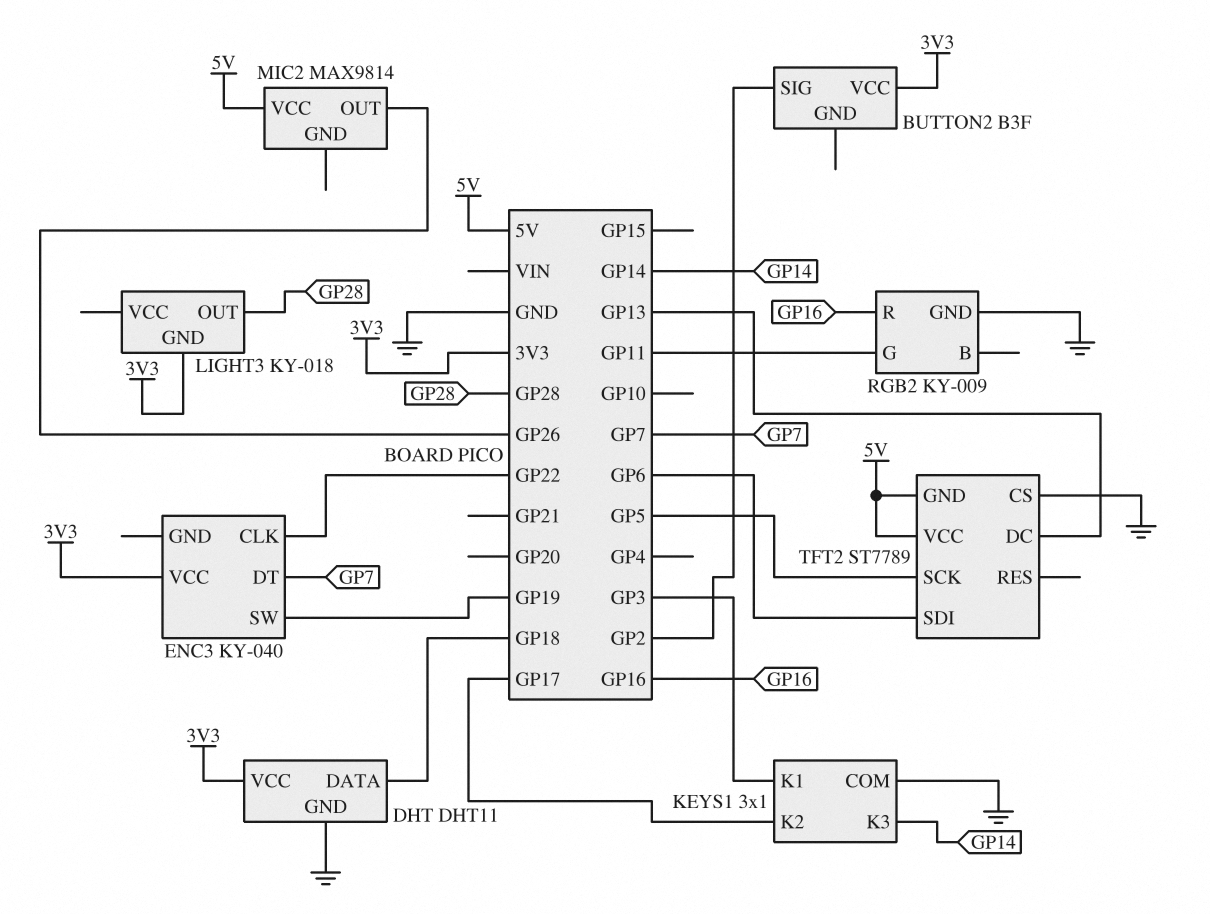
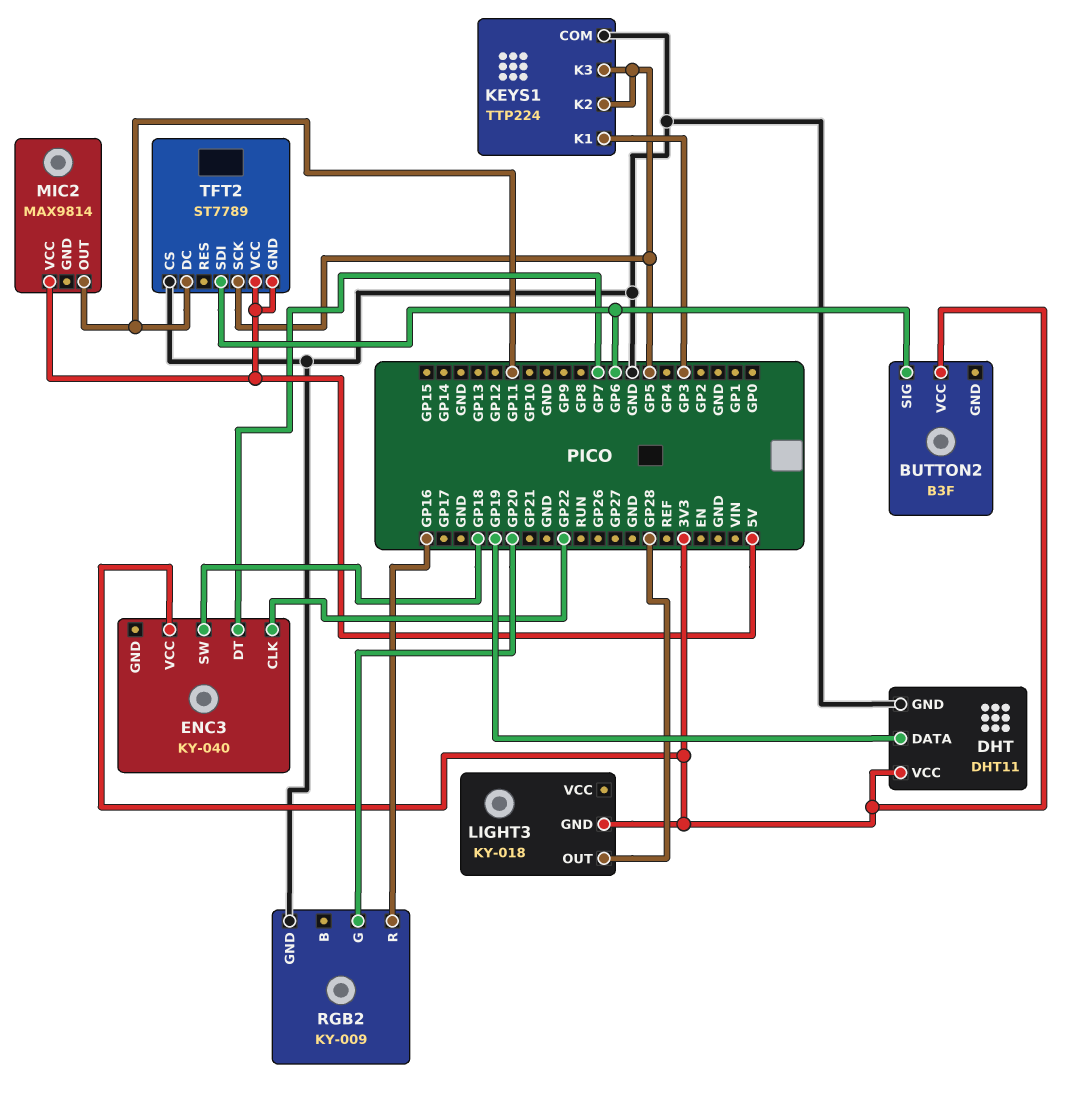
BUTTON2 pin SIG: GP2 -> GP6
DHT pin DATA: GP18 -> GP19
ENC3 pin SW: GP19 -> GP18
KEYS1: 3x1 -> TTP224
KEYS1 pin K2: GP17 -> GP5
KEYS1 pin K3: GP14 -> GP5
MIC2 pin OUT: GP26 -> GP11
RGB2 pin G: GP11 -> GP20
TFT2 pin DC: GP13 -> GP11

